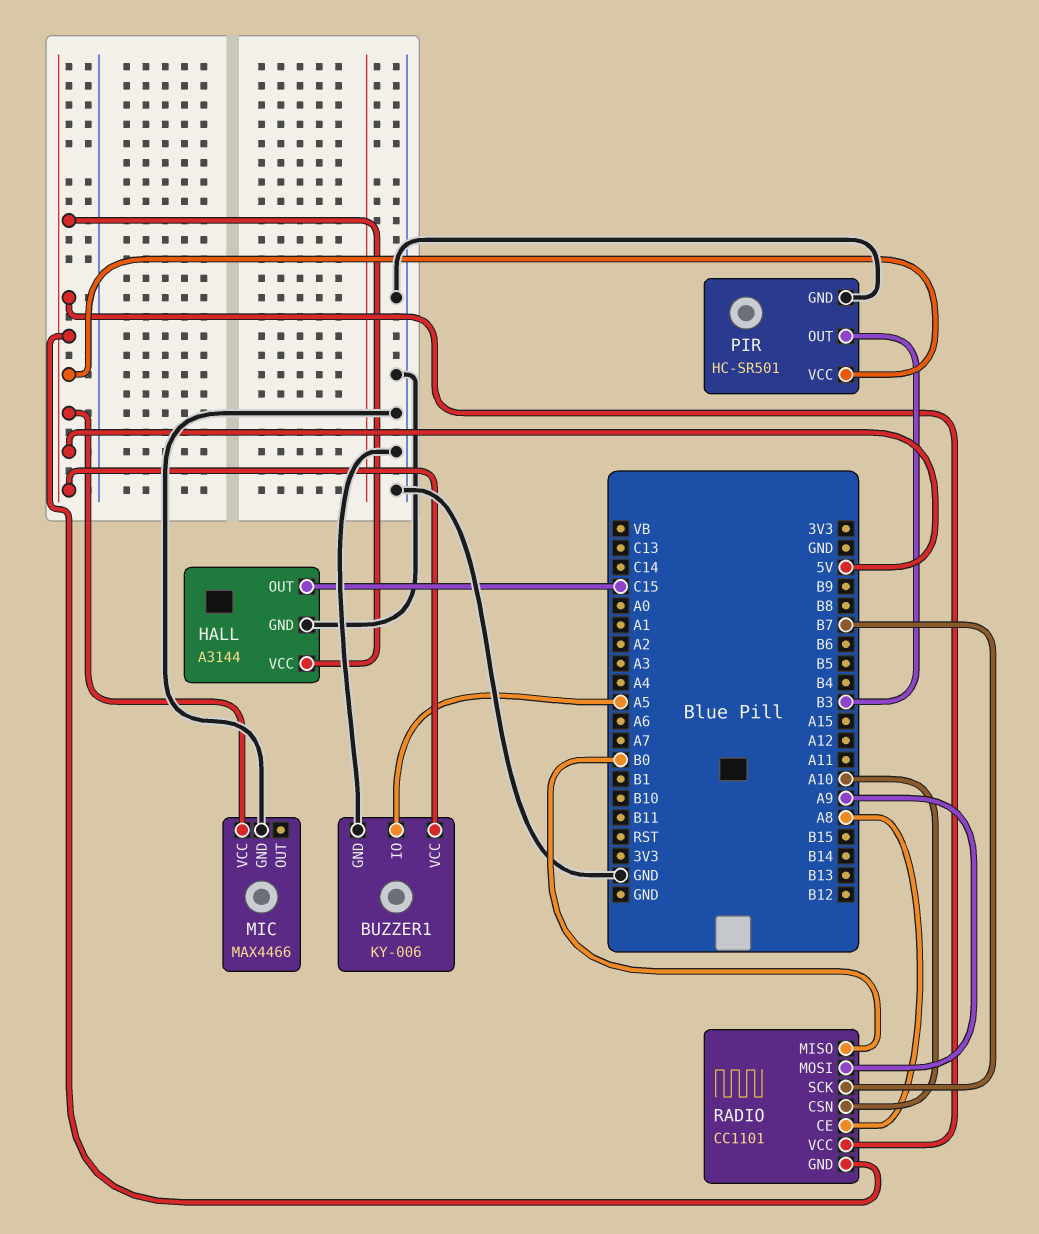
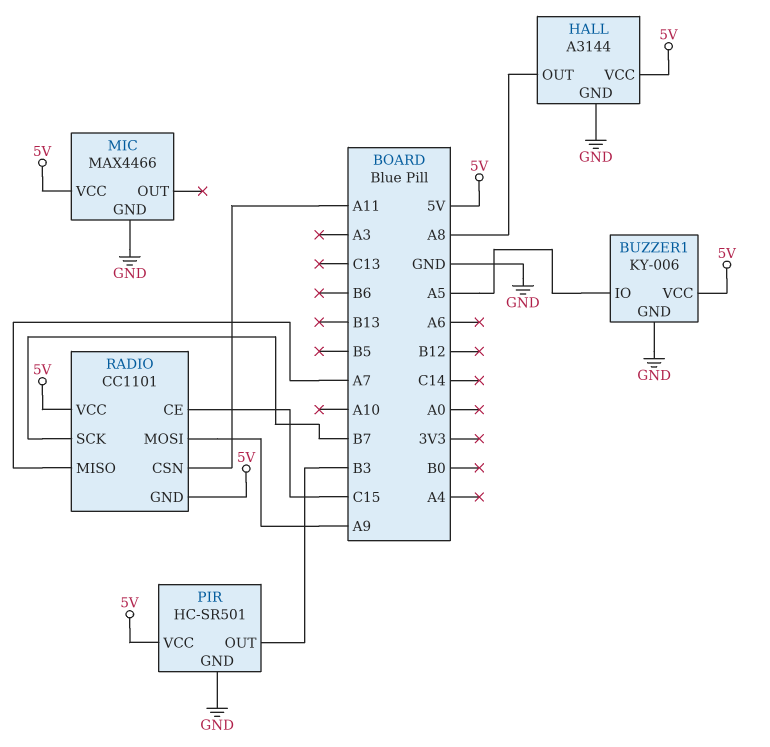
HALL pin OUT: C15 -> A8
RADIO pin CE: A8 -> C15
RADIO pin CSN: A10 -> A11
RADIO pin MISO: B0 -> A7

